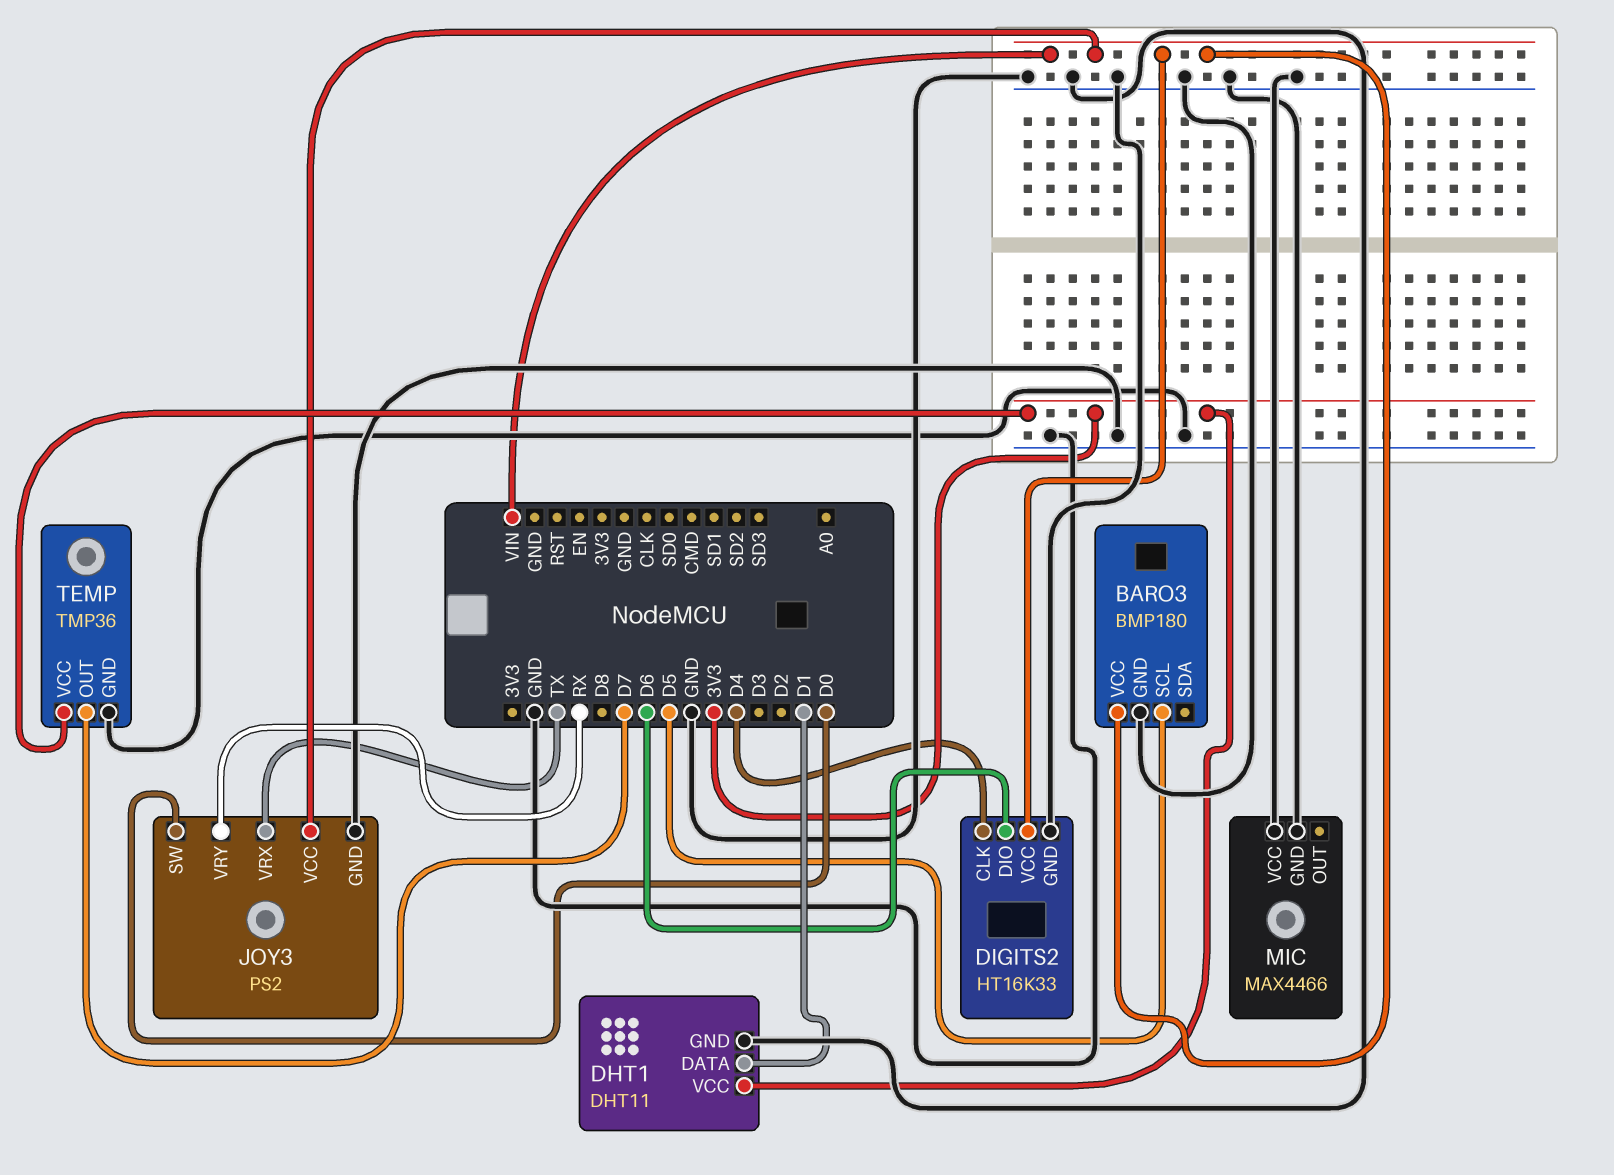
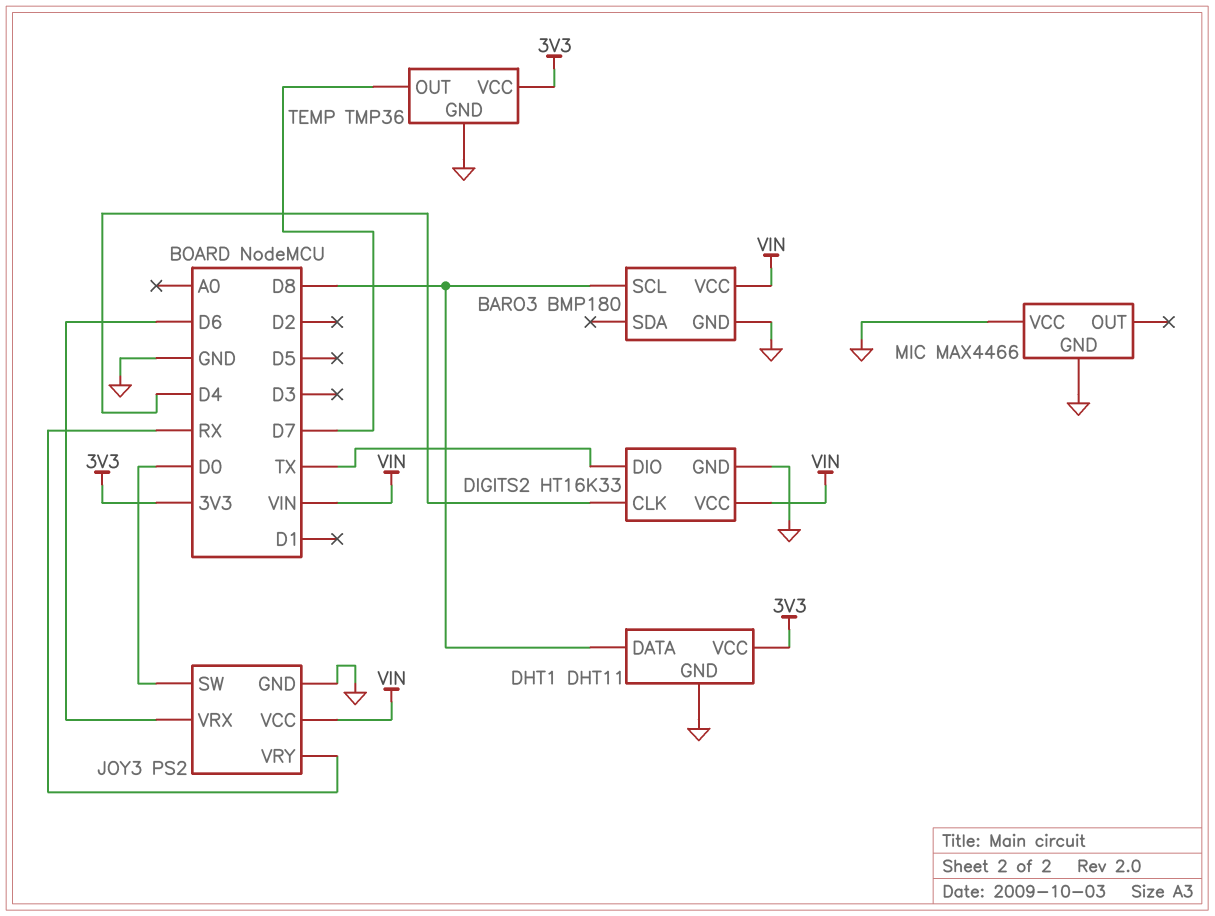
BARO3 pin SCL: D5 -> D8
DHT1 pin DATA: D1 -> D8
DIGITS2 pin DIO: D6 -> TX
JOY3 pin VRX: TX -> D6

